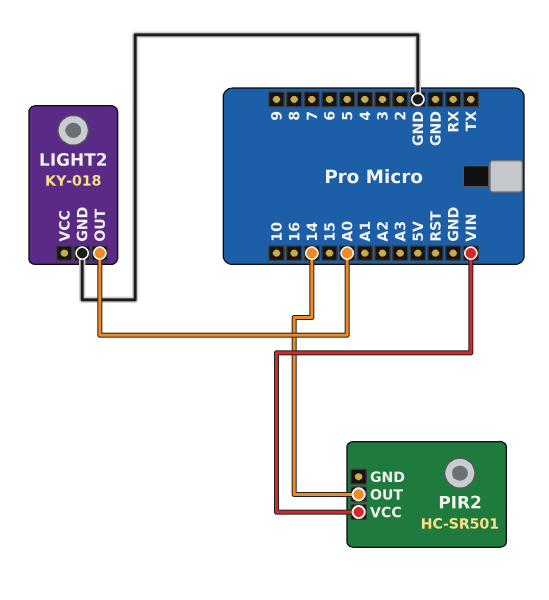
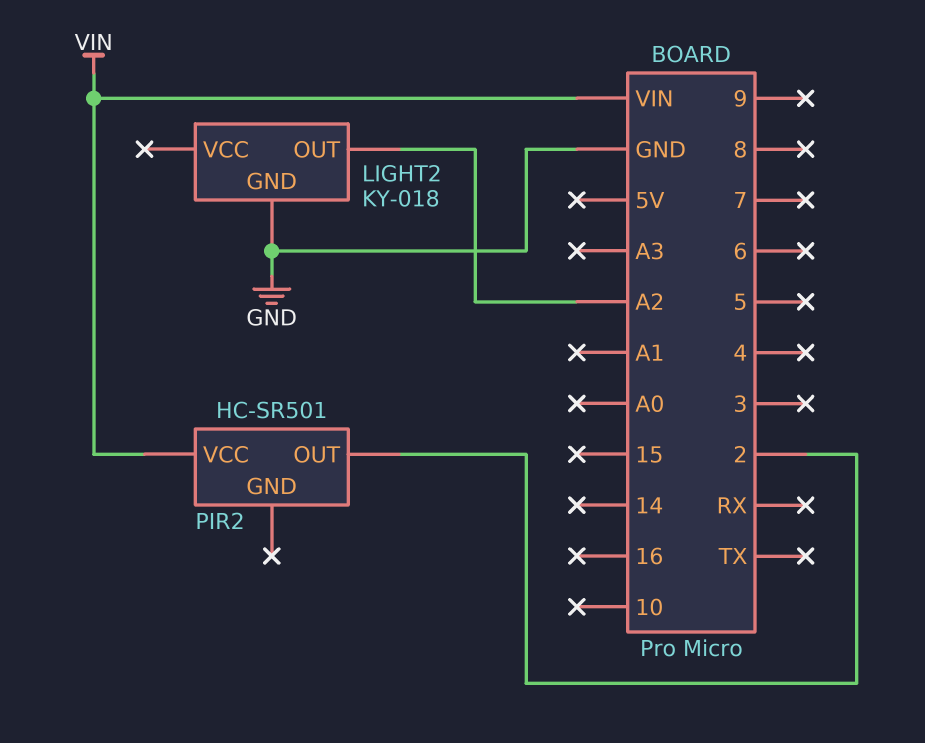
LIGHT2 pin OUT: A0 -> A2
PIR2 pin OUT: 14 -> 2

